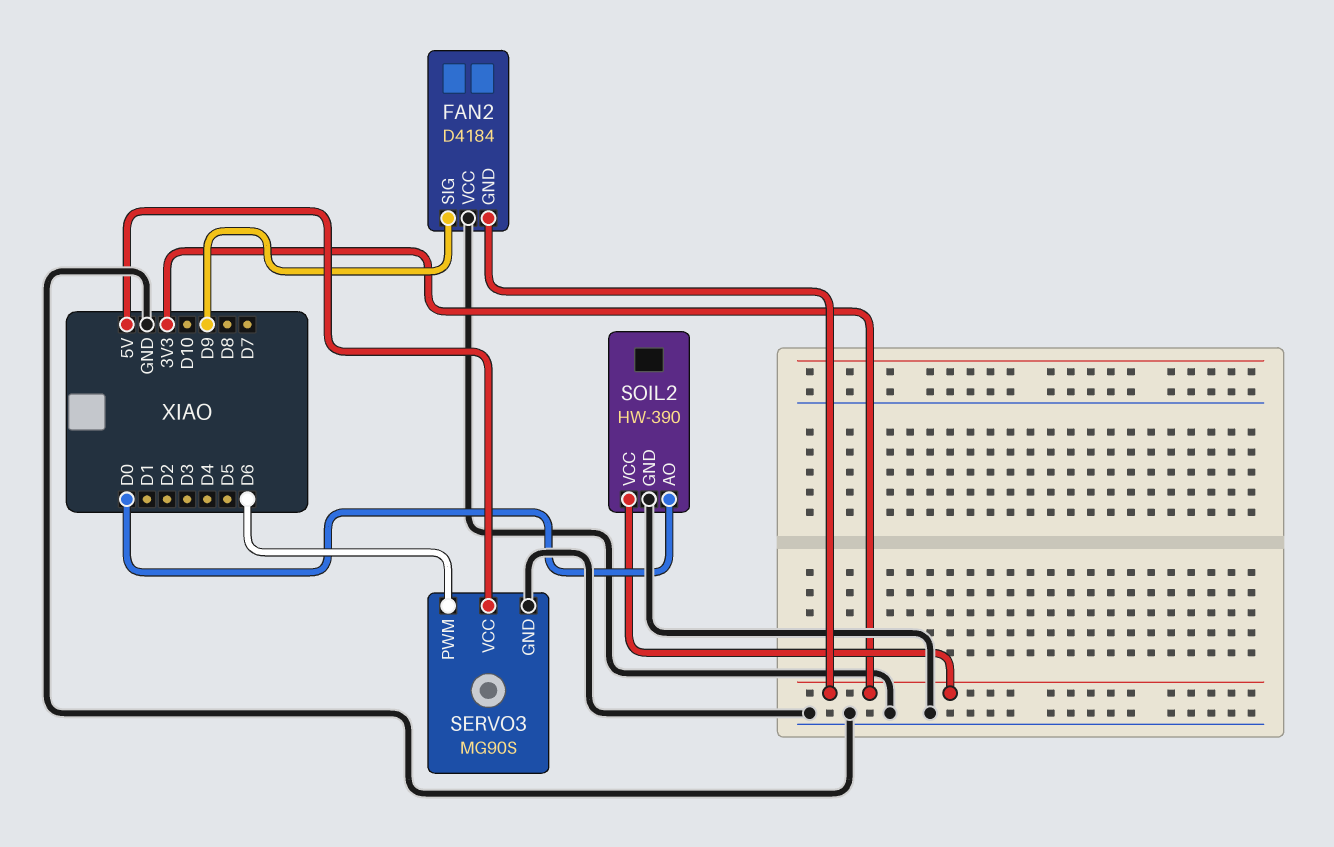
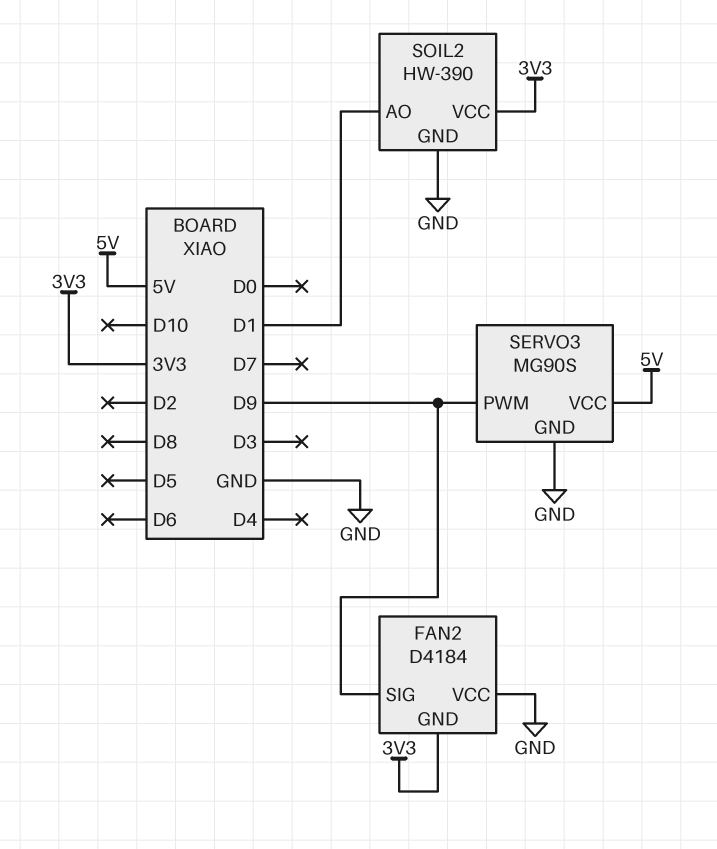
SERVO3 pin PWM: D6 -> D9
SOIL2 pin AO: D0 -> D1

